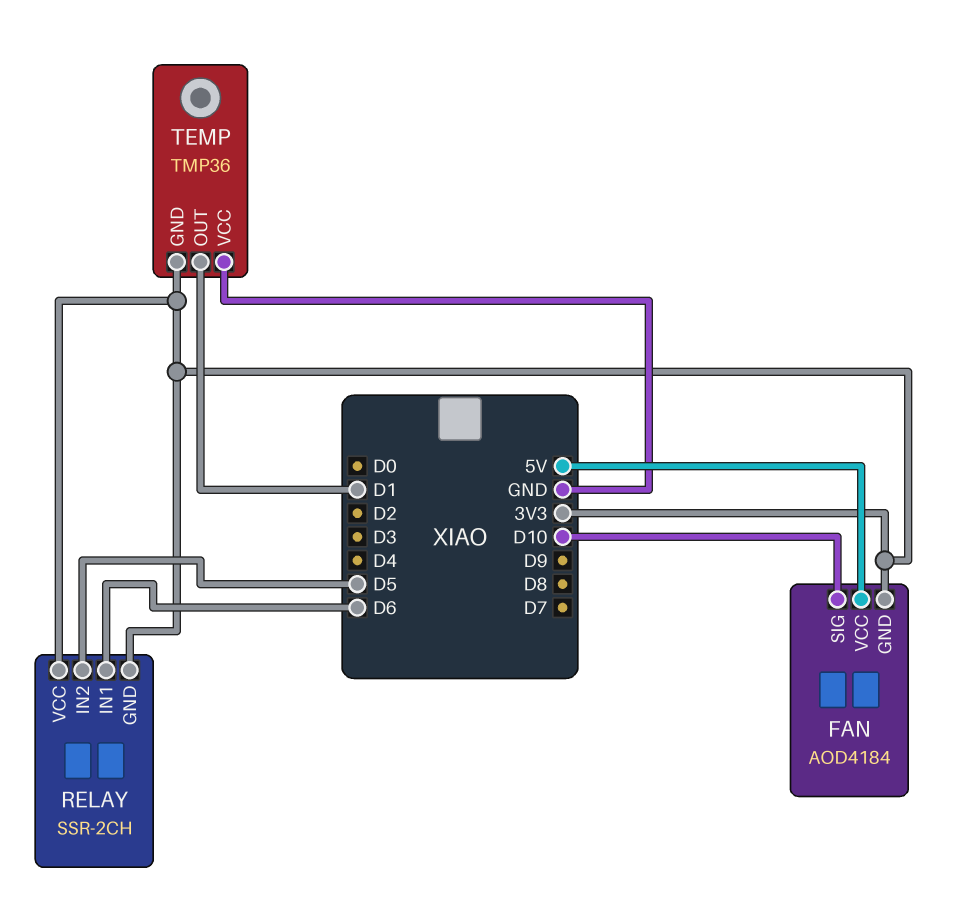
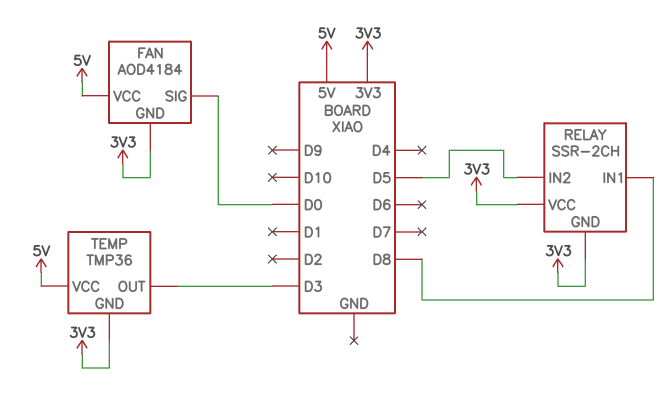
FAN pin SIG: D10 -> D0
RELAY pin IN1: D6 -> D8
TEMP pin OUT: D1 -> D3
TEMP pin VCC: GND -> 5V

